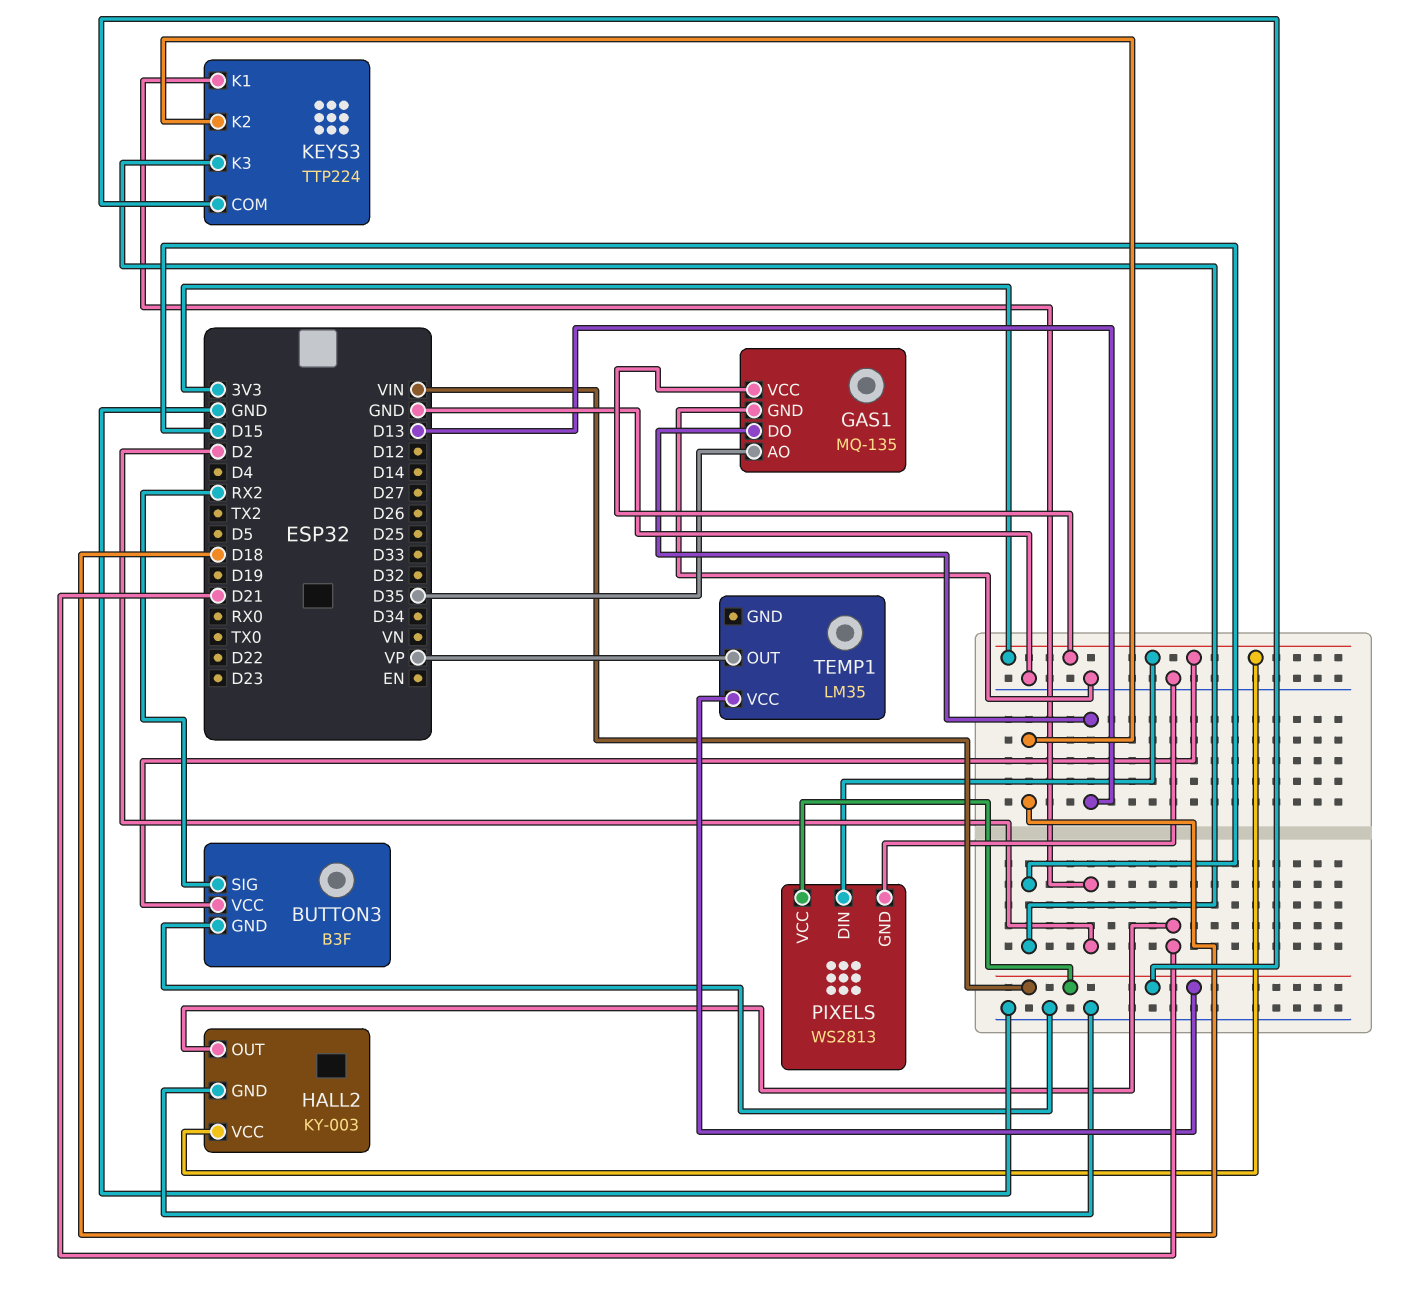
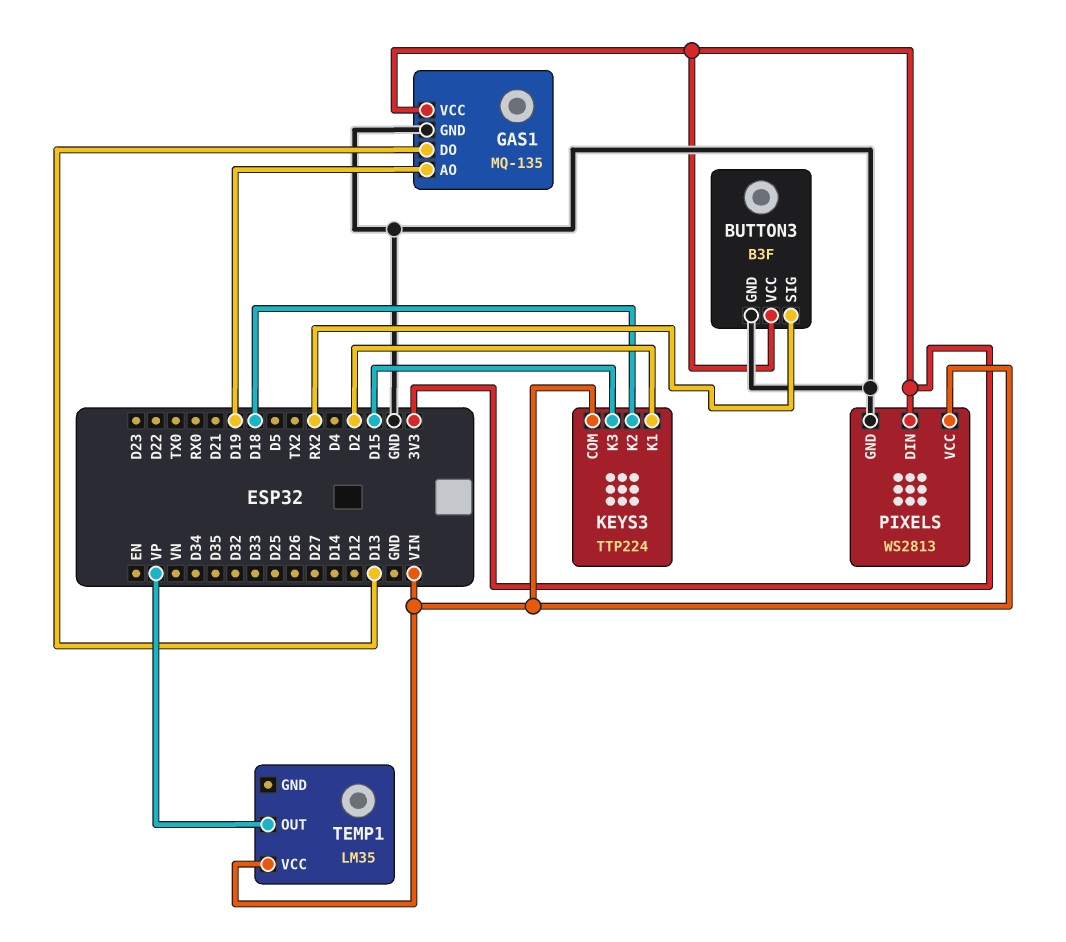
GAS1 pin AO: D35 -> D19
HALL2: KY-003 -> none
HALL2 pin GND: GND -> none
HALL2 pin OUT: D21 -> none
HALL2 pin VCC: 3V3 -> none

